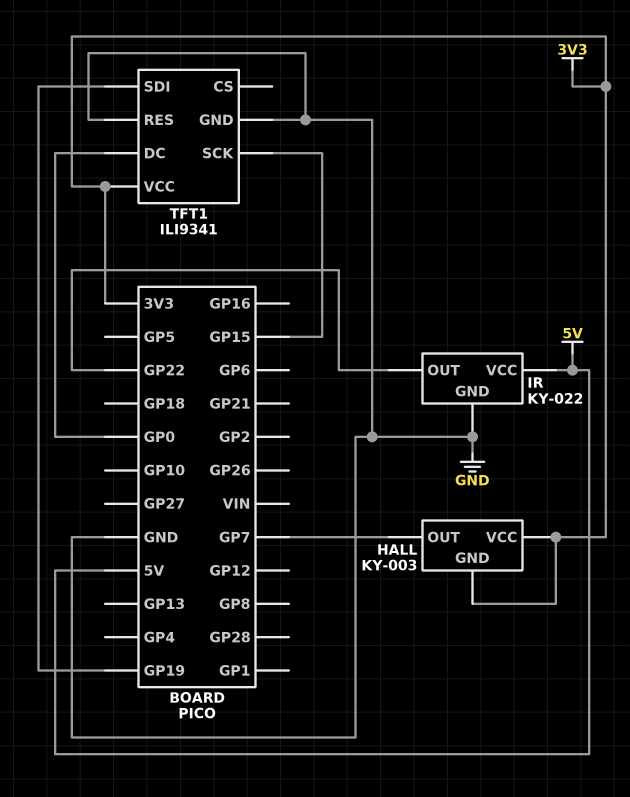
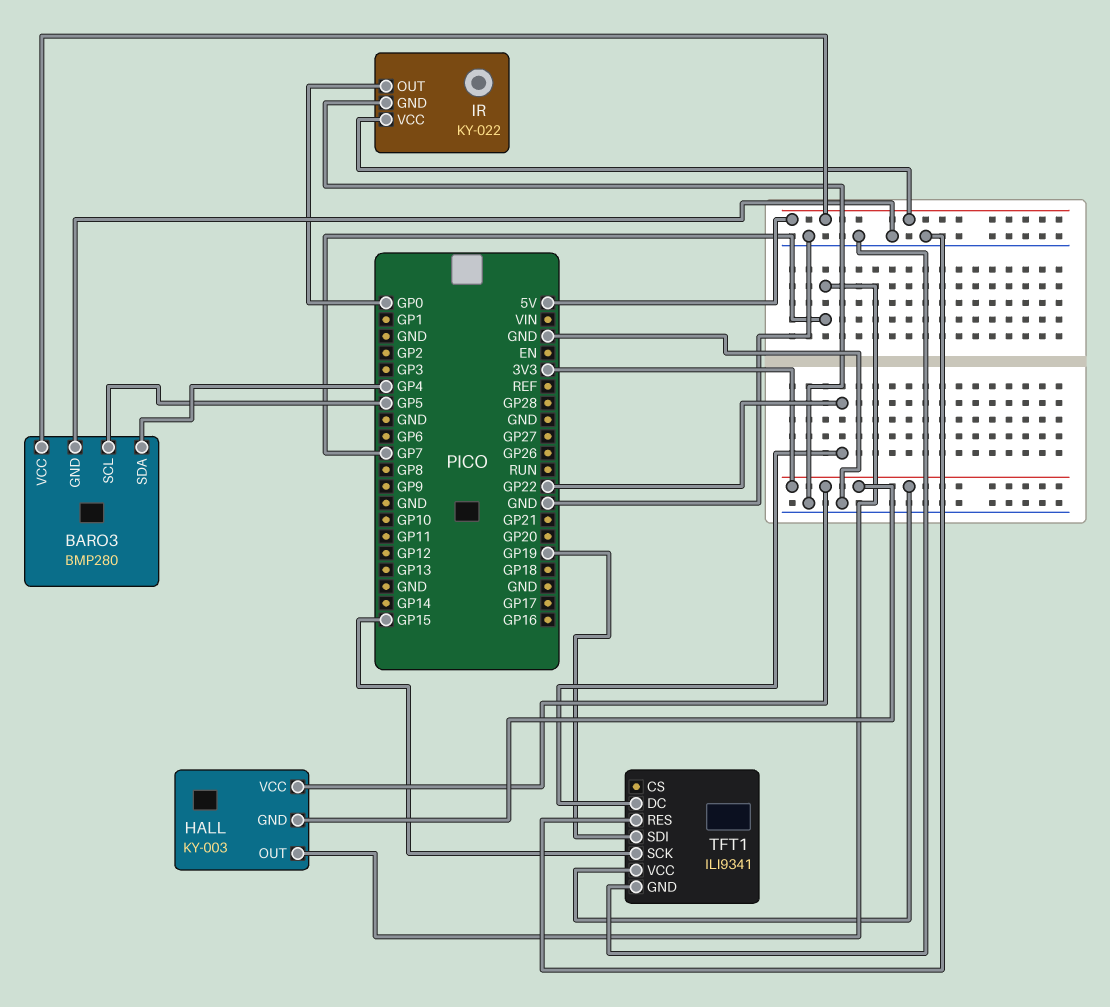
BARO3: none -> BMP280
BARO3 pin GND: none -> GND
BARO3 pin SCL: none -> GP5
BARO3 pin SDA: none -> GP4
BARO3 pin VCC: none -> 5V
IR pin OUT: GP22 -> GP0
TFT1 pin DC: GP0 -> GP22

